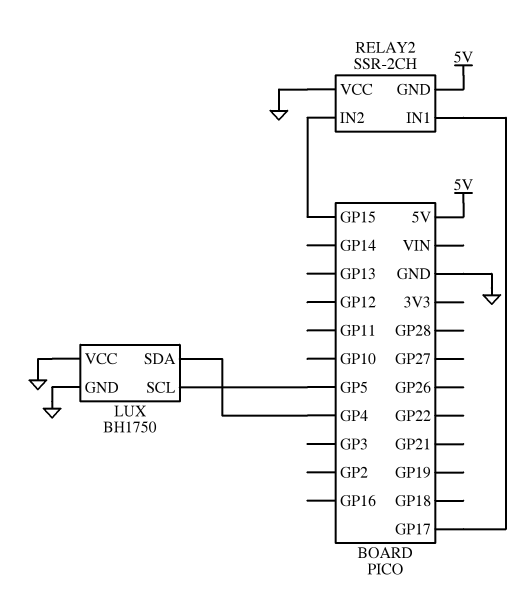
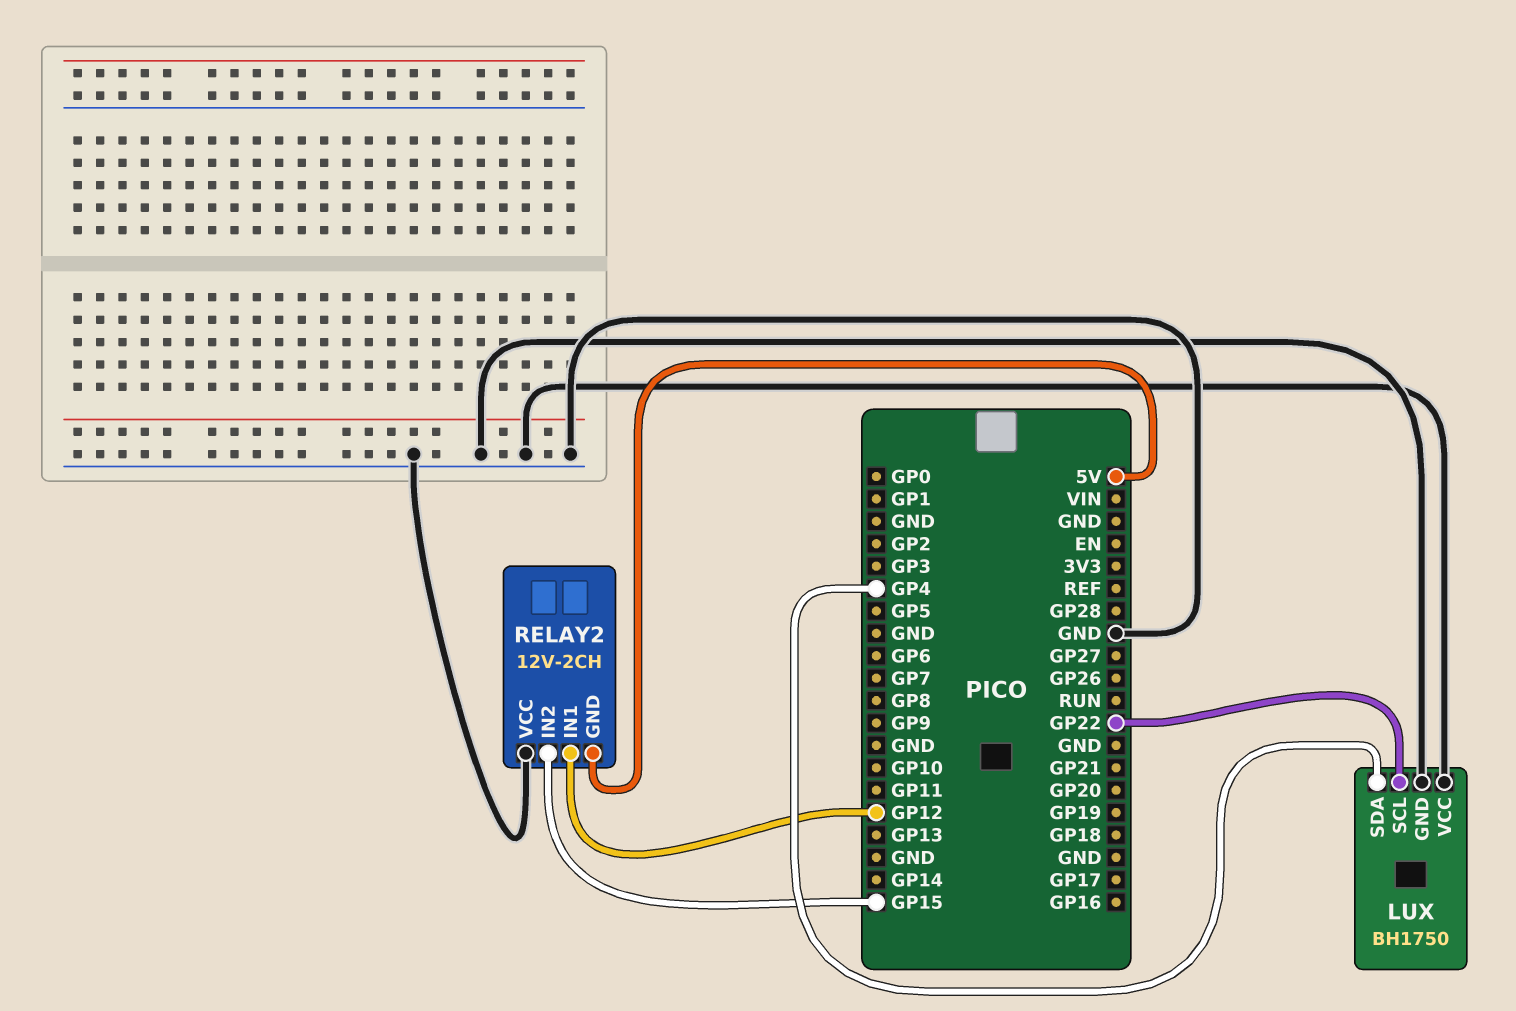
LUX pin SCL: GP5 -> GP22
RELAY2: SSR-2CH -> 12V-2CH
RELAY2 pin IN1: GP17 -> GP12

